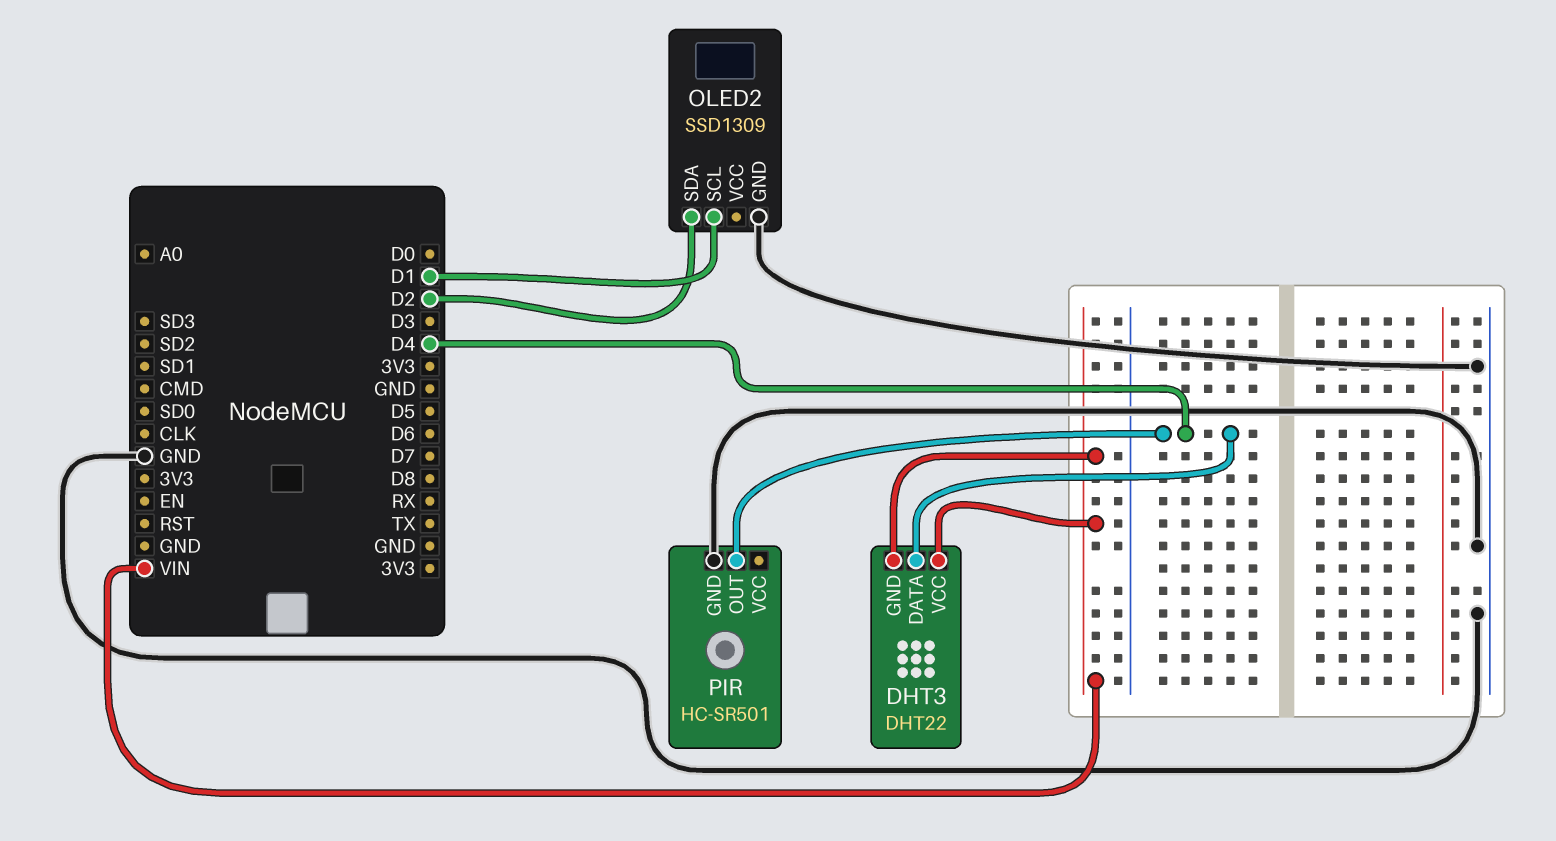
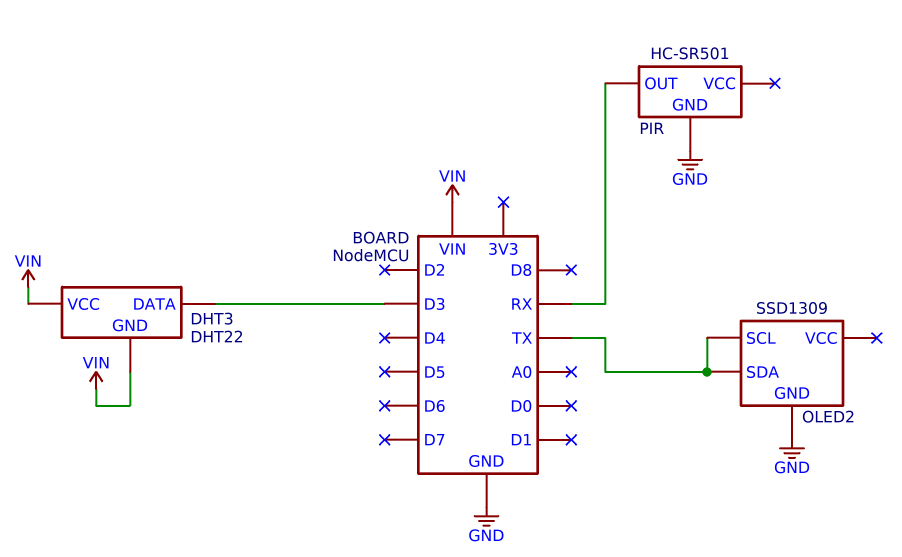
DHT3 pin DATA: D4 -> D3
OLED2 pin SCL: D1 -> TX
OLED2 pin SDA: D2 -> TX
PIR pin OUT: D4 -> RX

